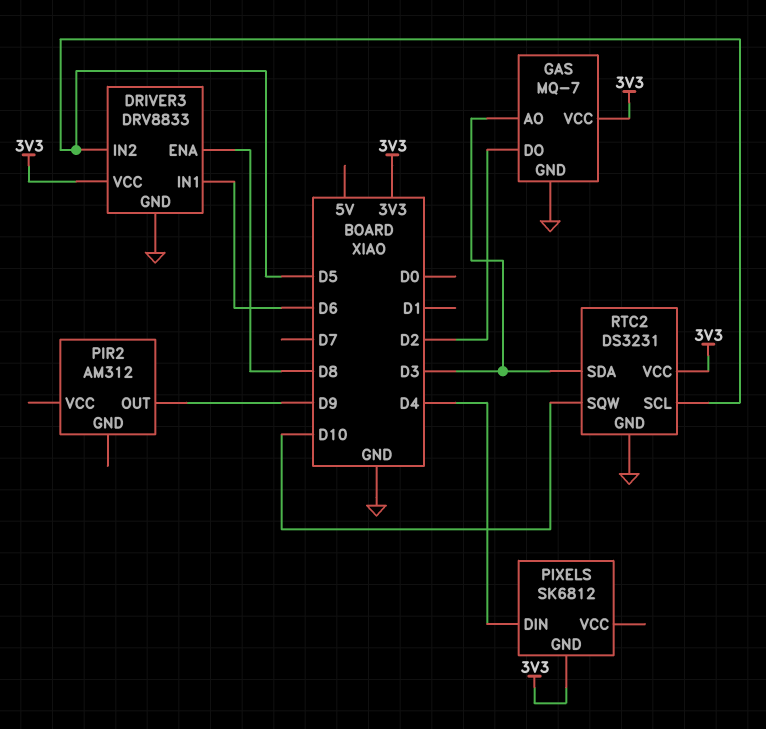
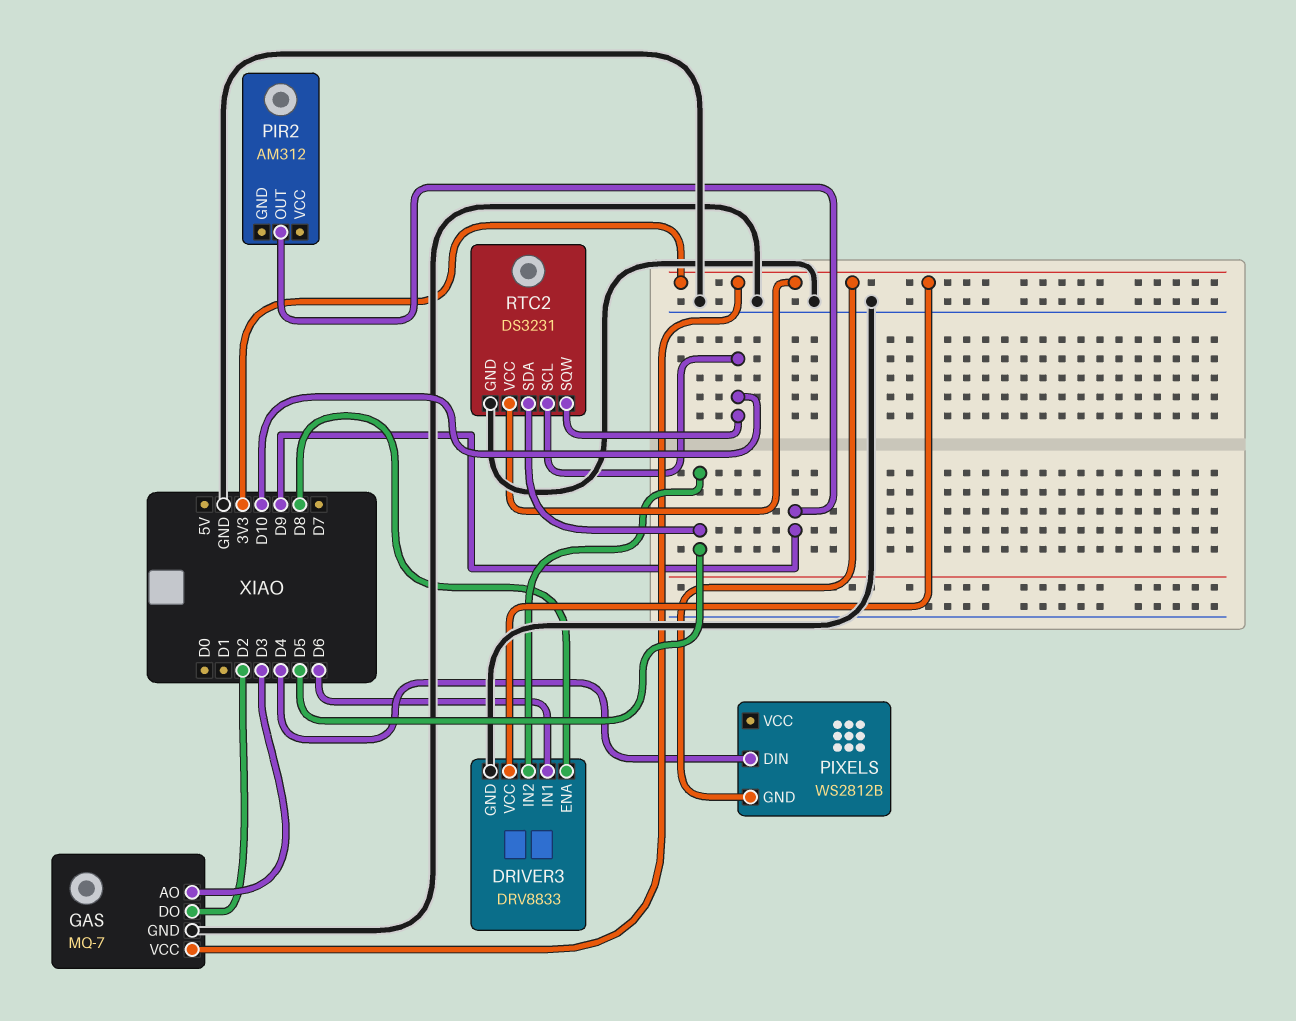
PIXELS: SK6812 -> WS2812B
RTC2 pin SCL: D5 -> D10
RTC2 pin SDA: D3 -> D5

